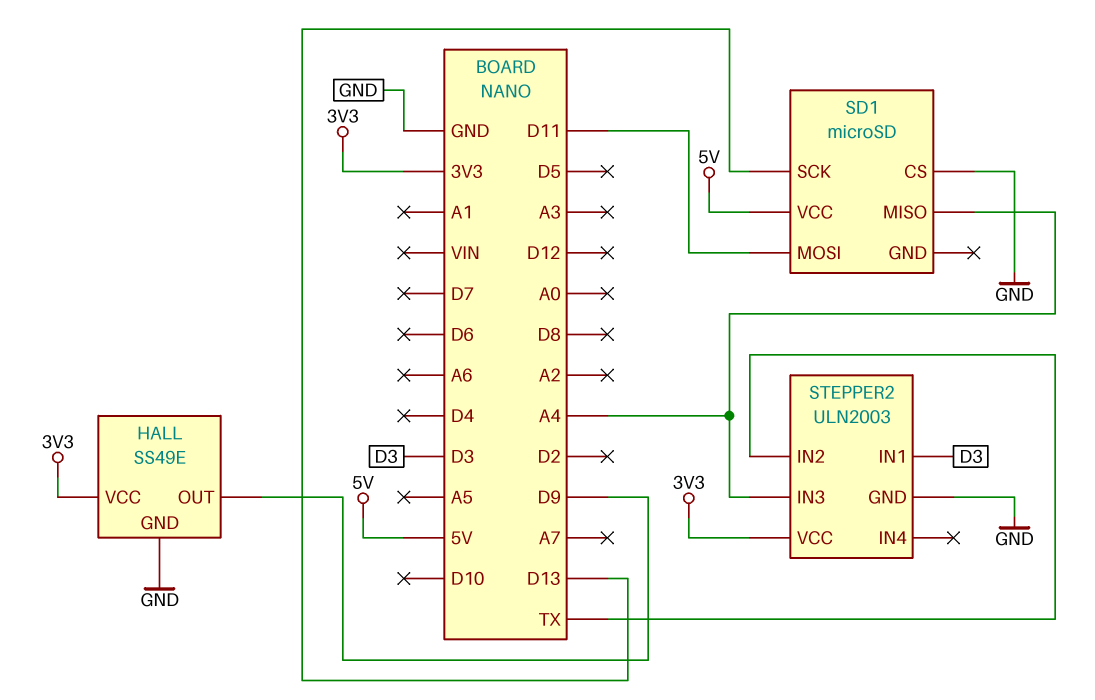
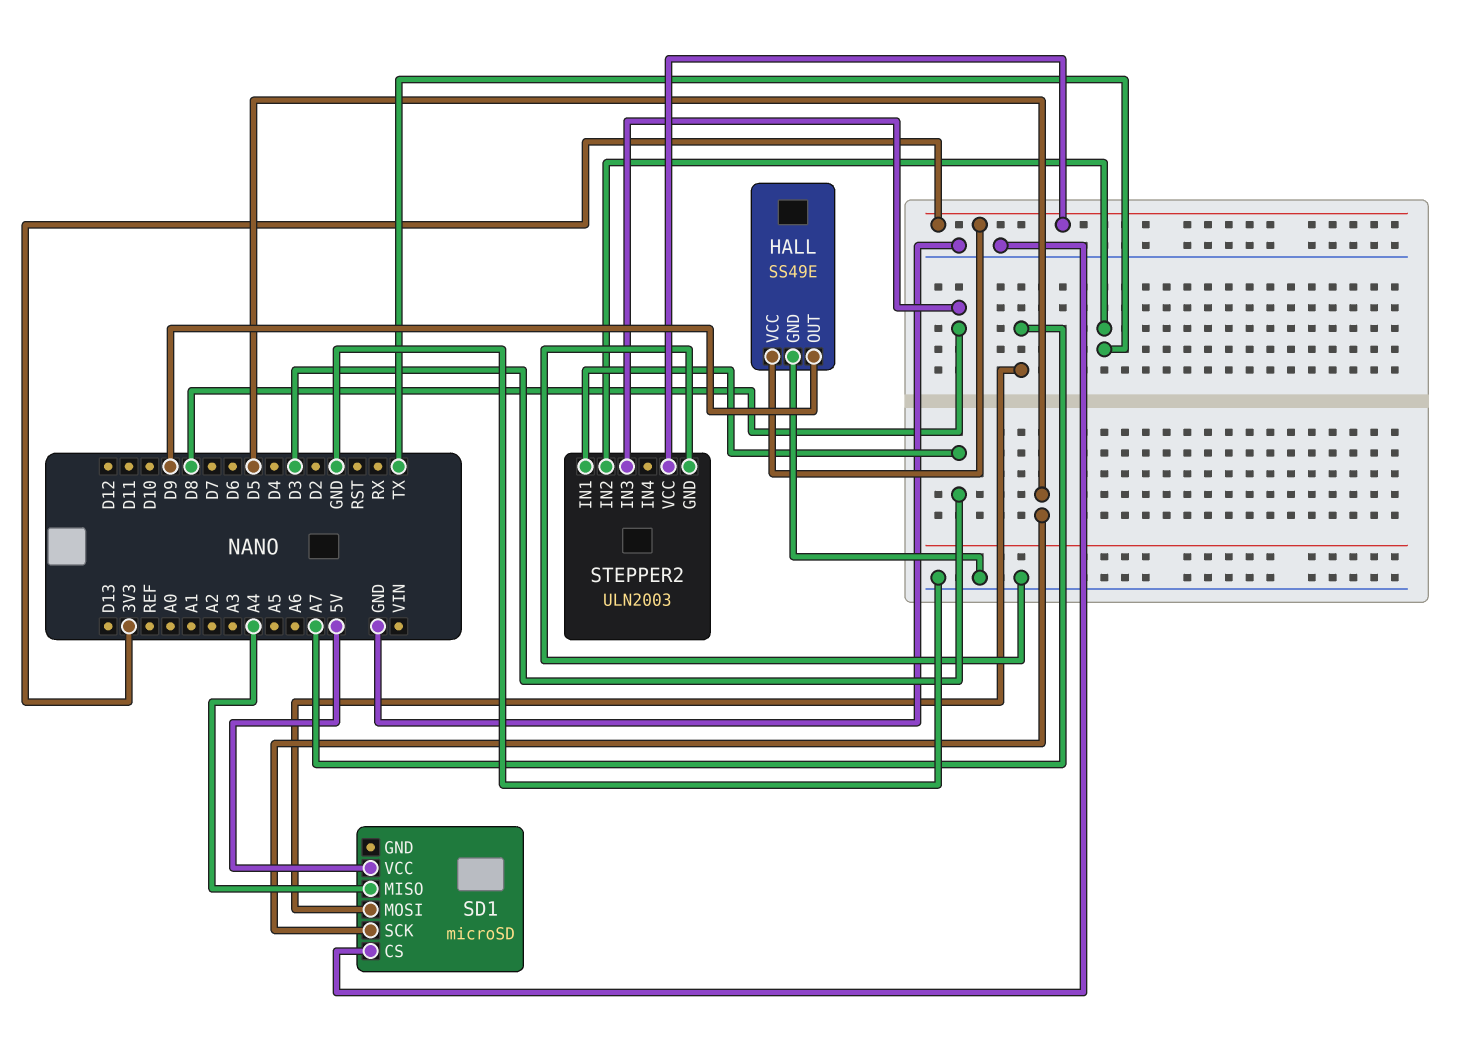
SD1 pin MOSI: D11 -> A7
SD1 pin SCK: D13 -> D5
STEPPER2 pin IN3: A4 -> D8

